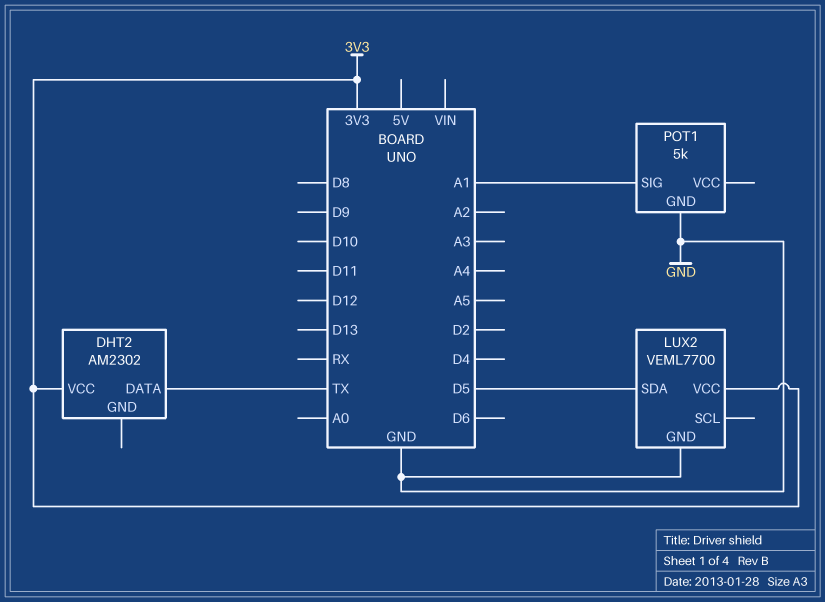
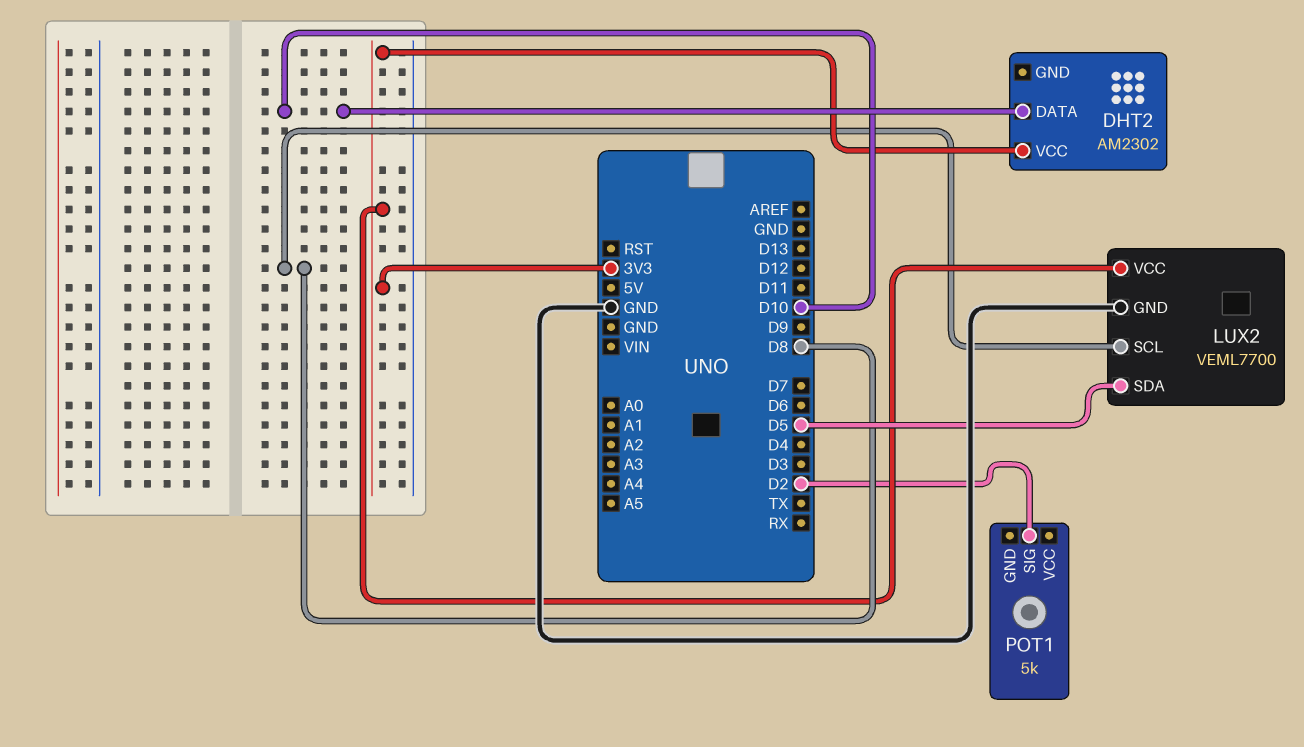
DHT2 pin DATA: TX -> D10
LUX2 pin SCL: none -> D8
POT1 pin GND: GND -> none
POT1 pin SIG: A1 -> D2

